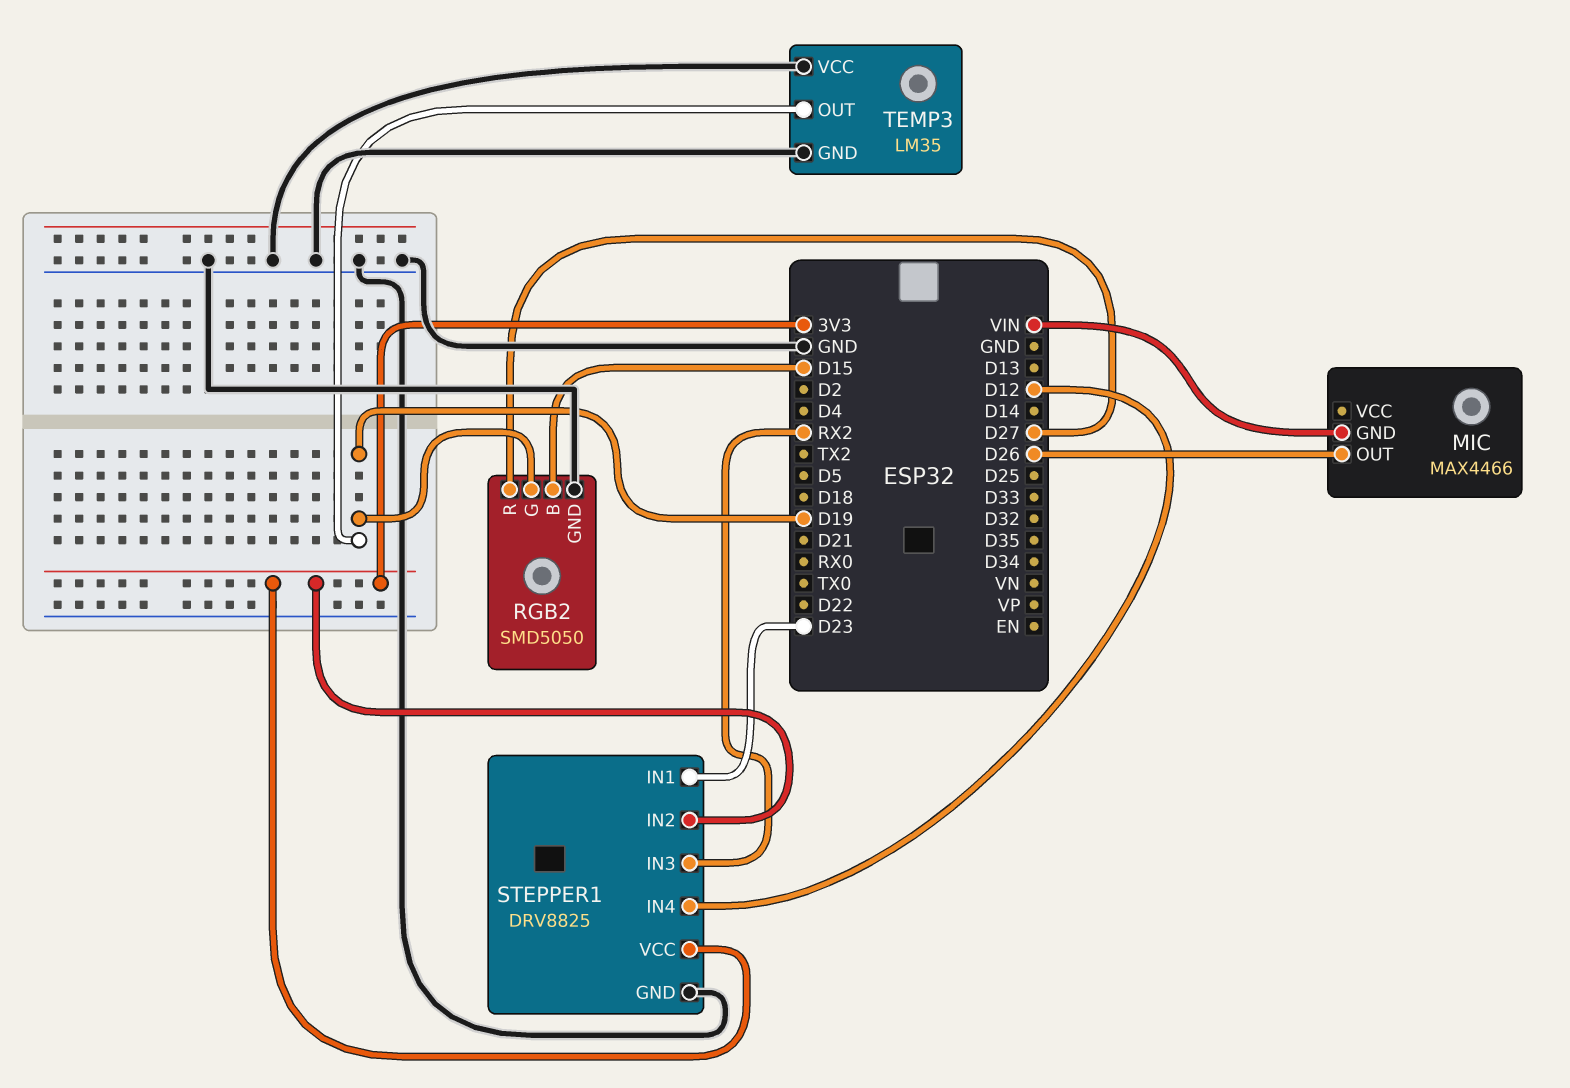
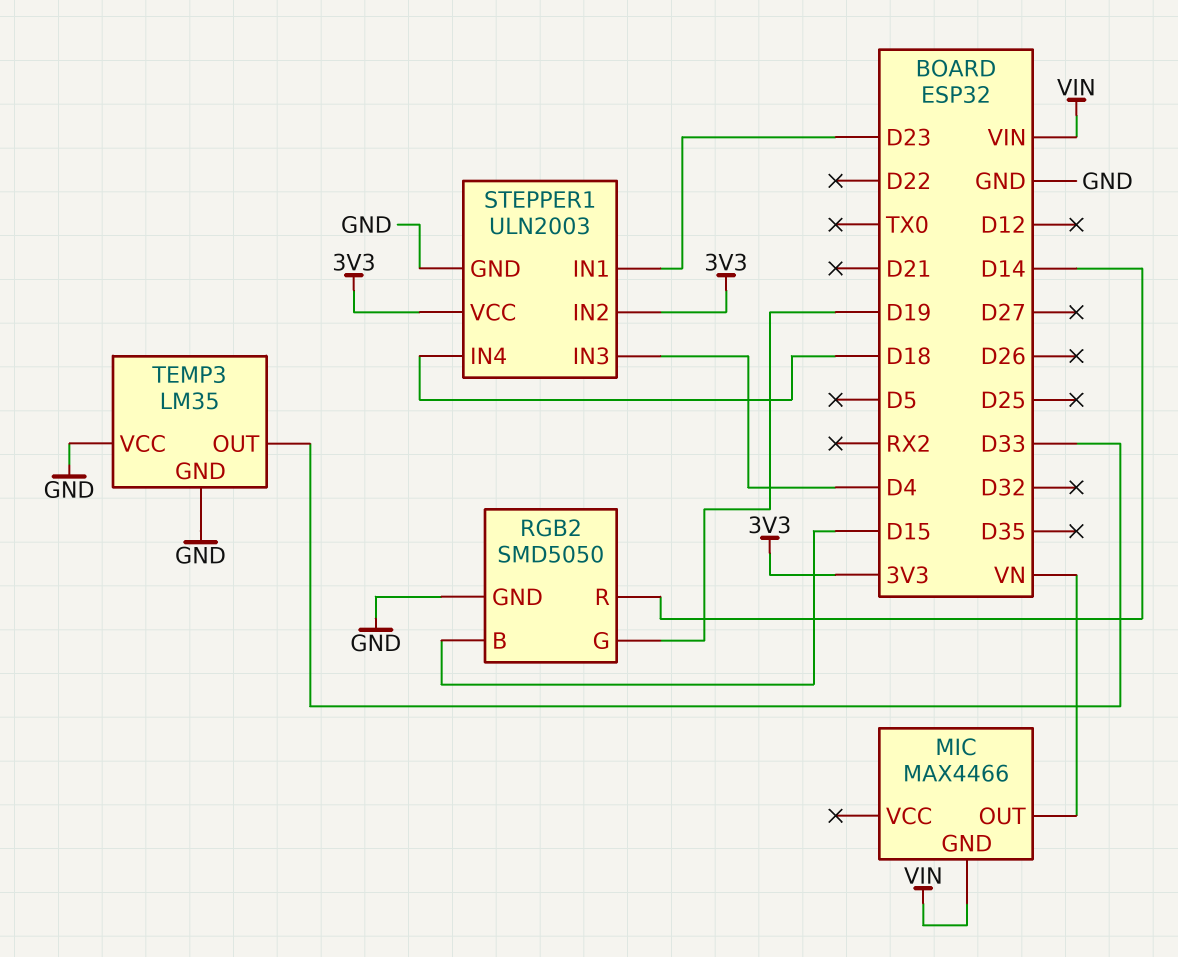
MIC pin OUT: D26 -> VN
RGB2 pin R: D27 -> D14
STEPPER1: DRV8825 -> ULN2003
STEPPER1 pin IN3: RX2 -> D4
STEPPER1 pin IN4: D12 -> D18
TEMP3 pin OUT: D19 -> D33

